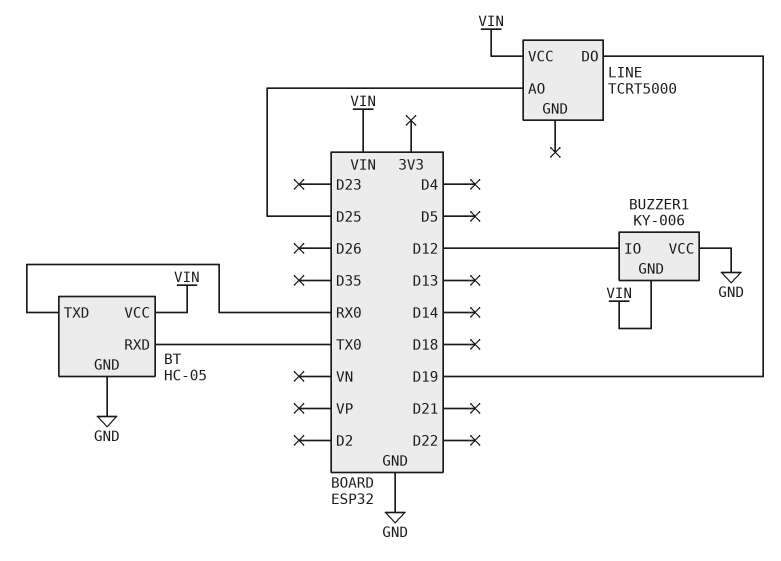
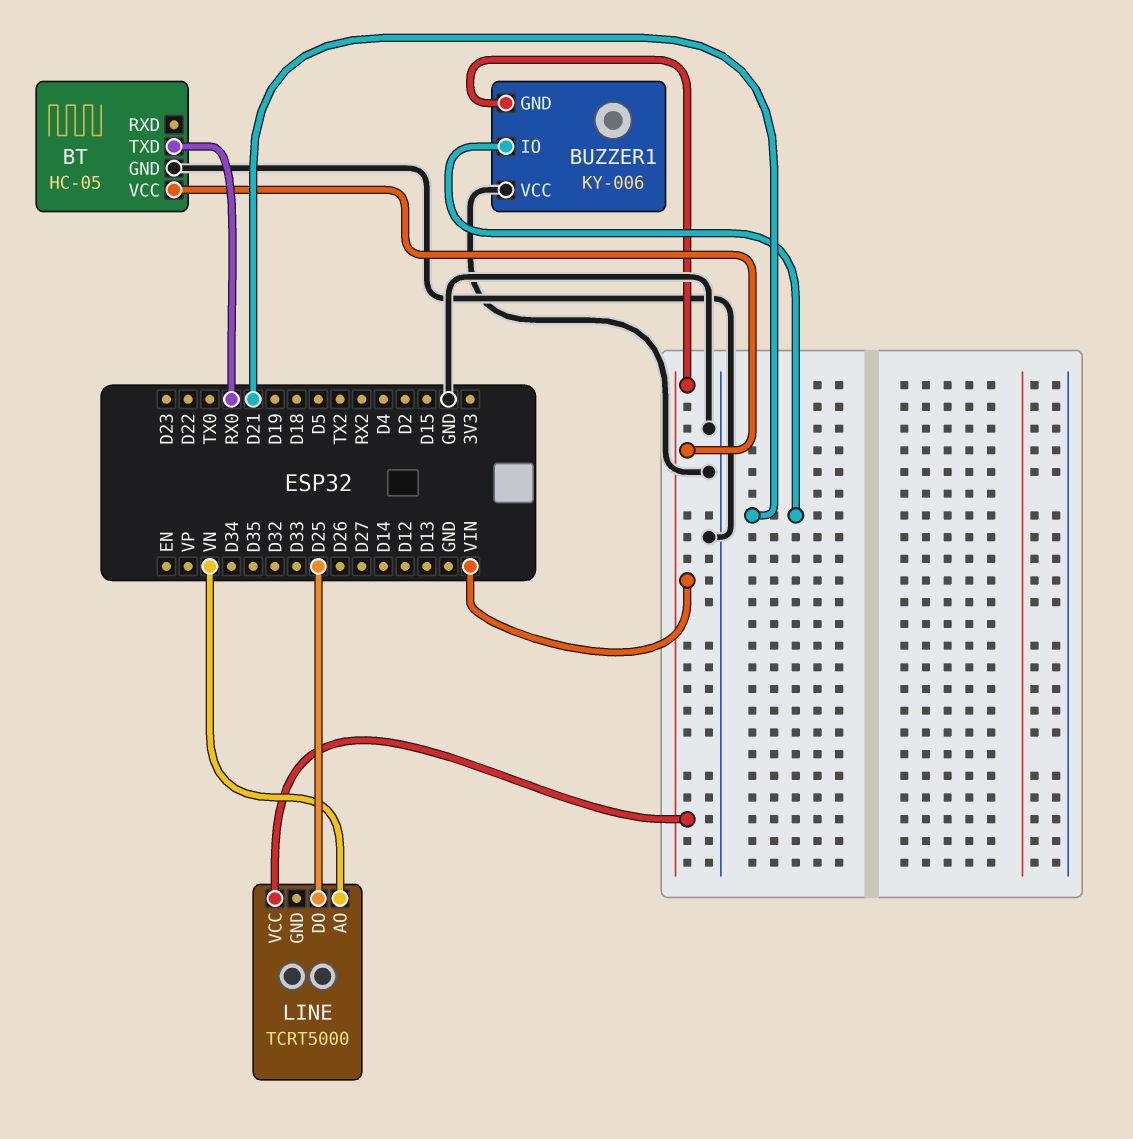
BT pin RXD: TX0 -> none
BUZZER1 pin IO: D12 -> D21
LINE pin AO: D25 -> VN
LINE pin DO: D19 -> D25

